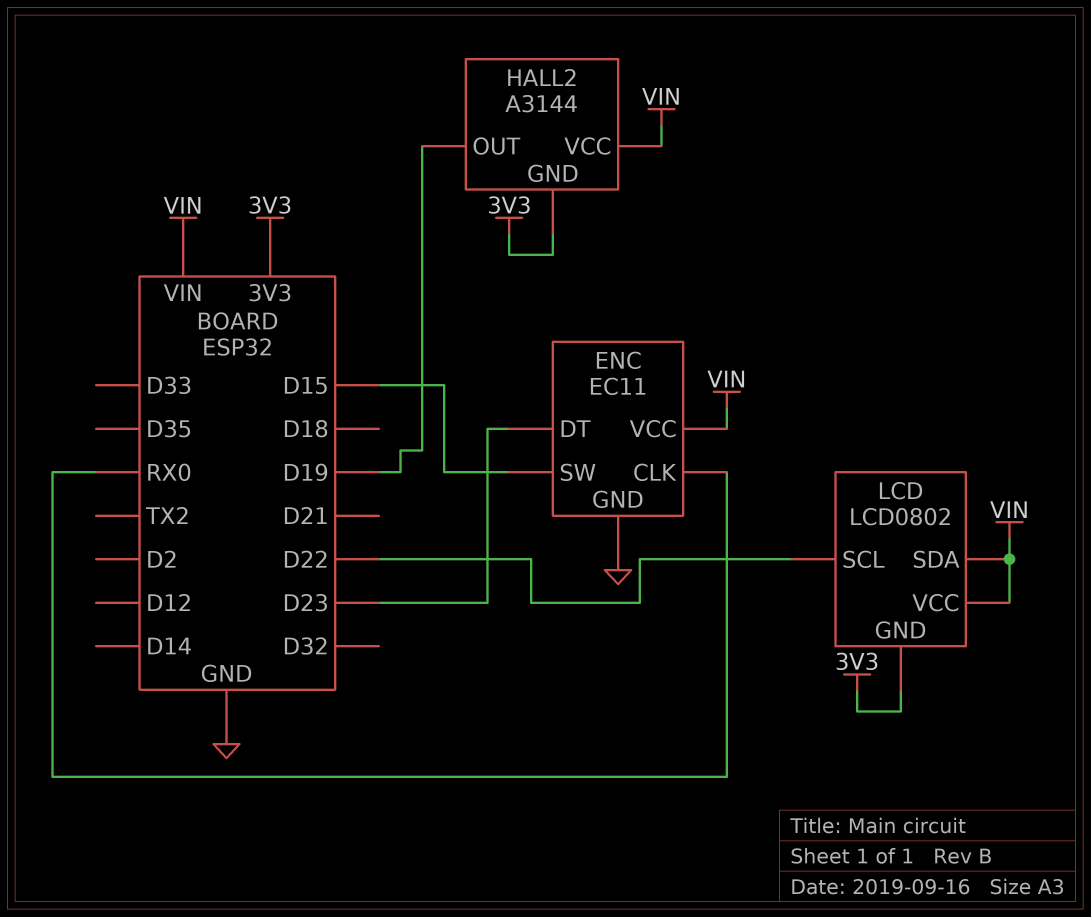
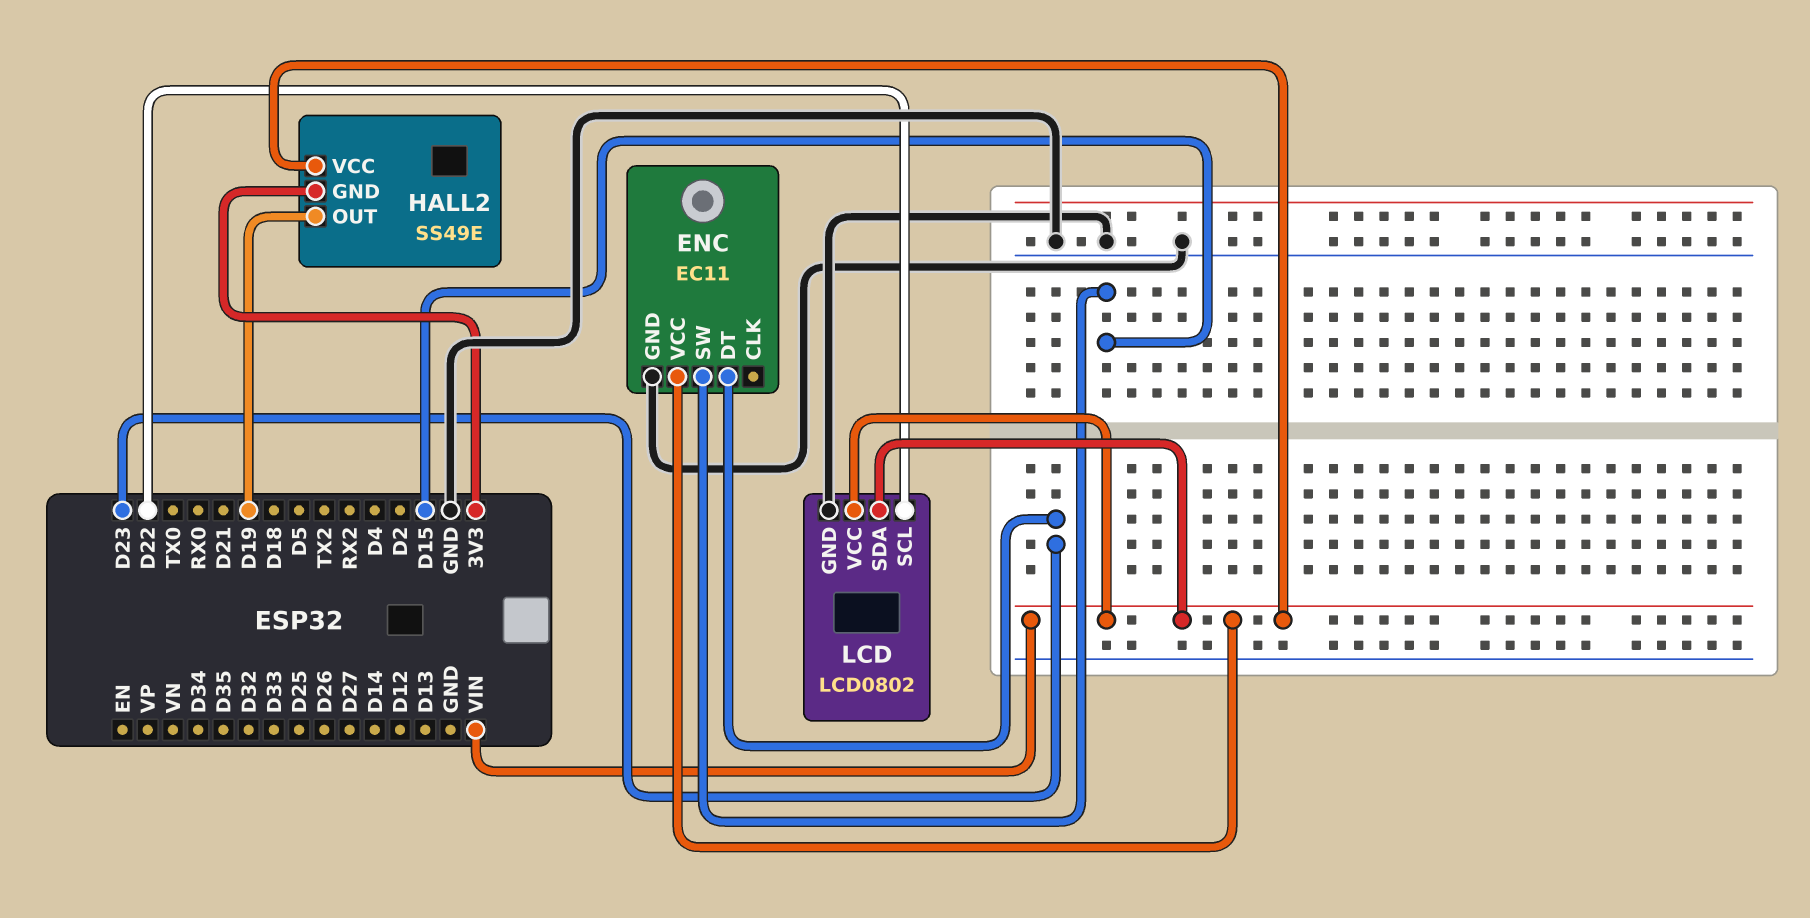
ENC pin CLK: RX0 -> none
HALL2: A3144 -> SS49E
LCD pin GND: 3V3 -> GND

